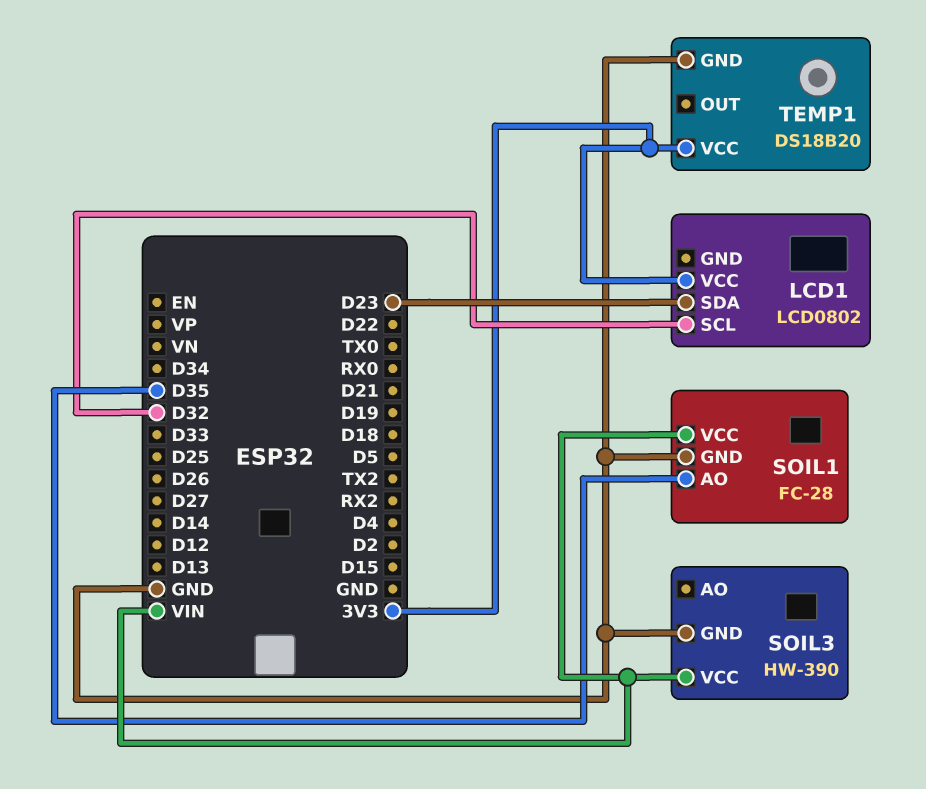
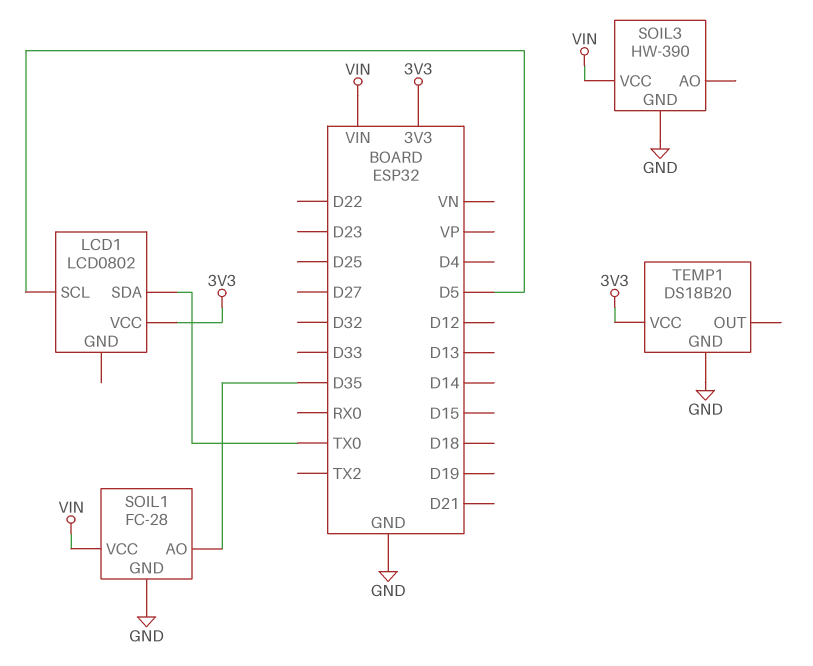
LCD1 pin SCL: D32 -> D5
LCD1 pin SDA: D23 -> TX0

